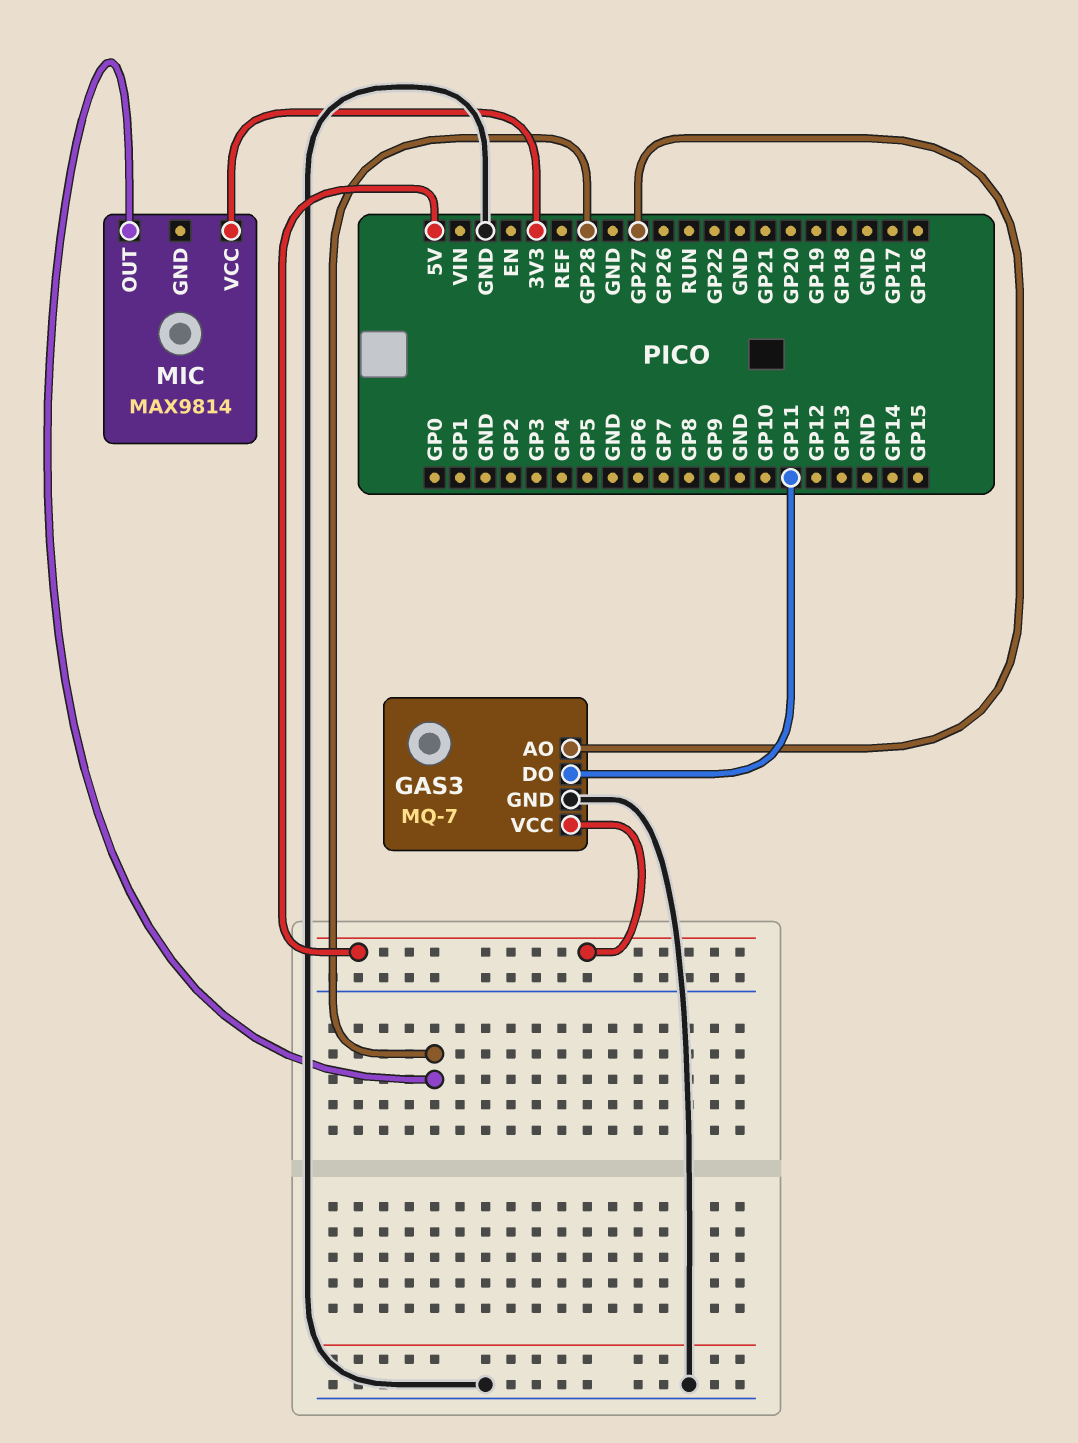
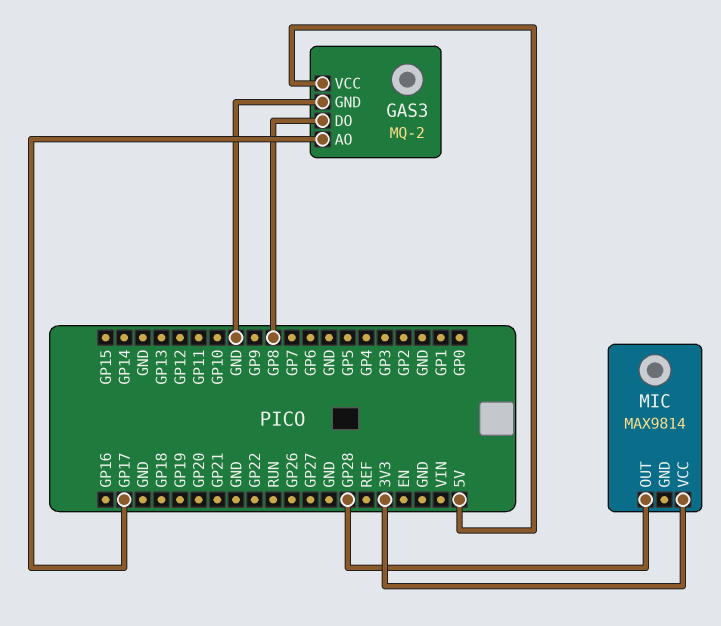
GAS3: MQ-7 -> MQ-2
GAS3 pin AO: GP27 -> GP17
GAS3 pin DO: GP11 -> GP8

